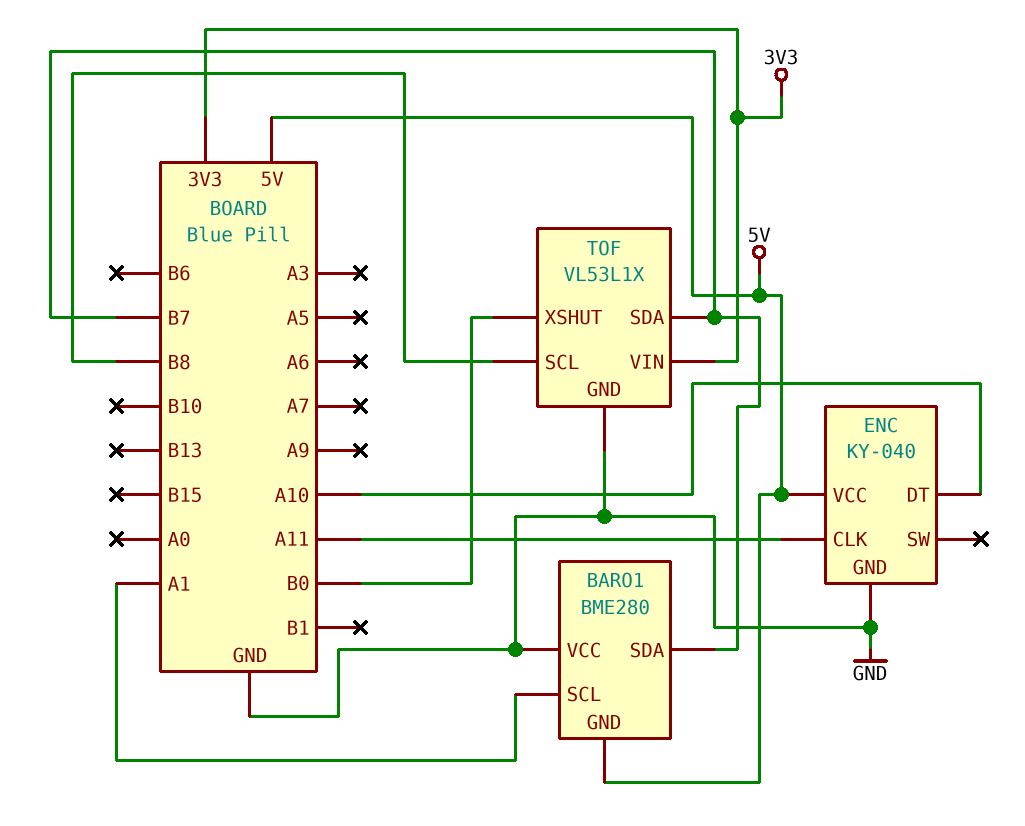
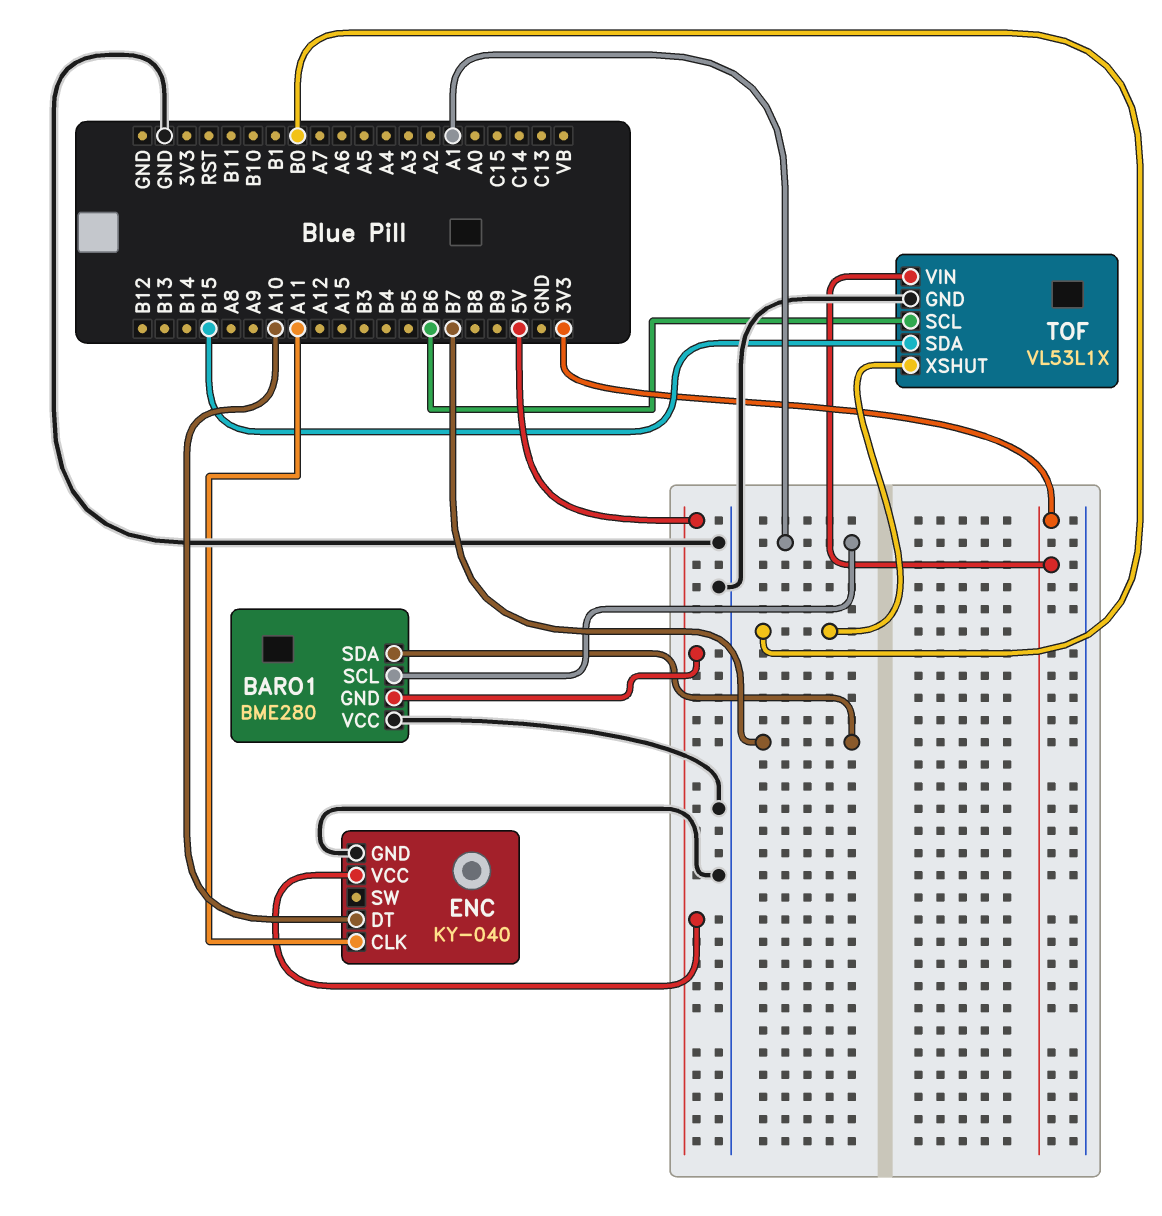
TOF pin SCL: B8 -> B6
TOF pin SDA: B7 -> B15

